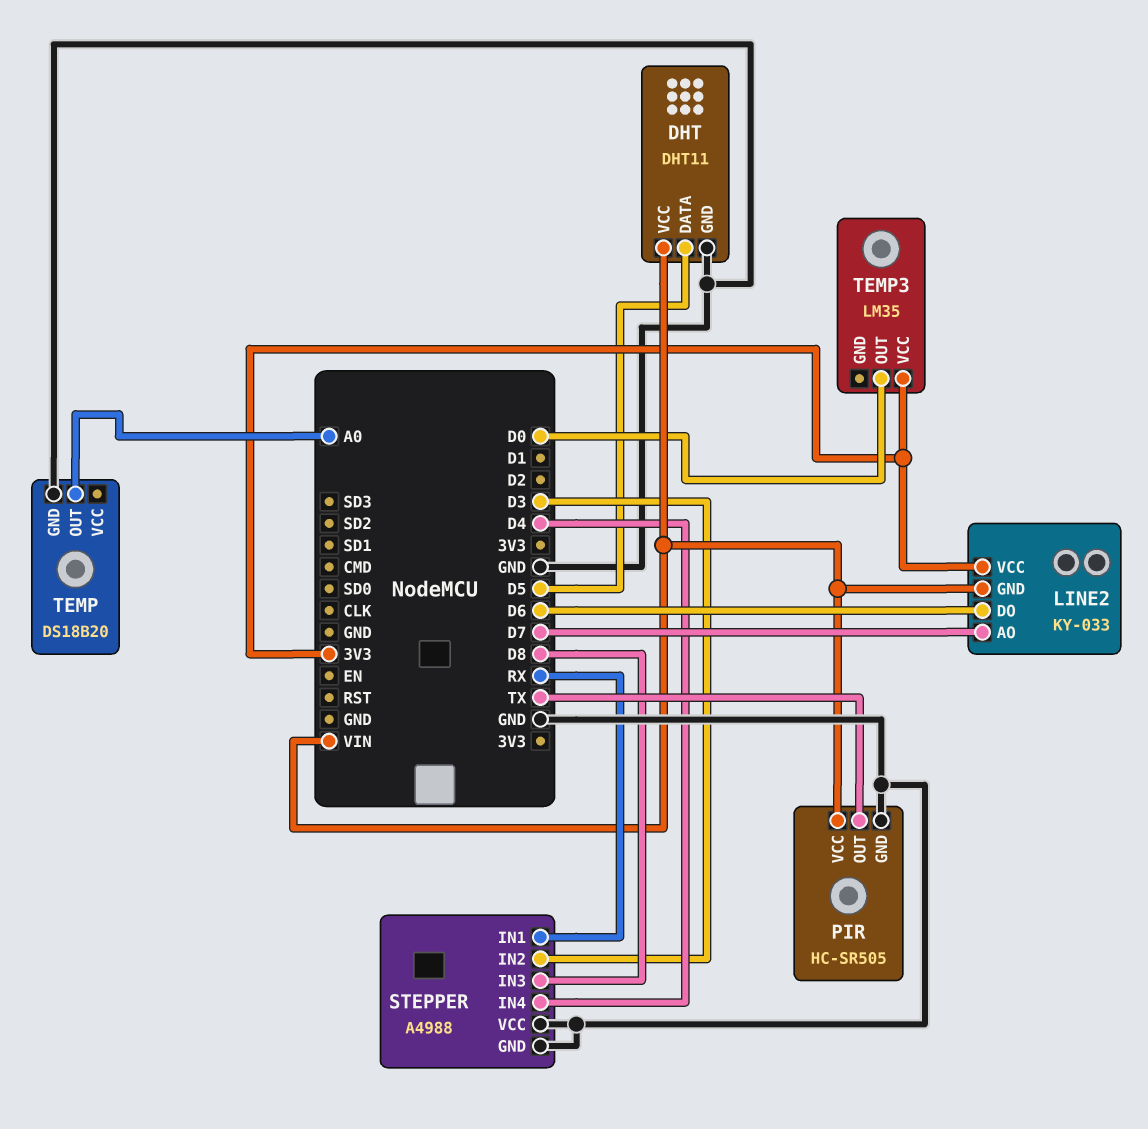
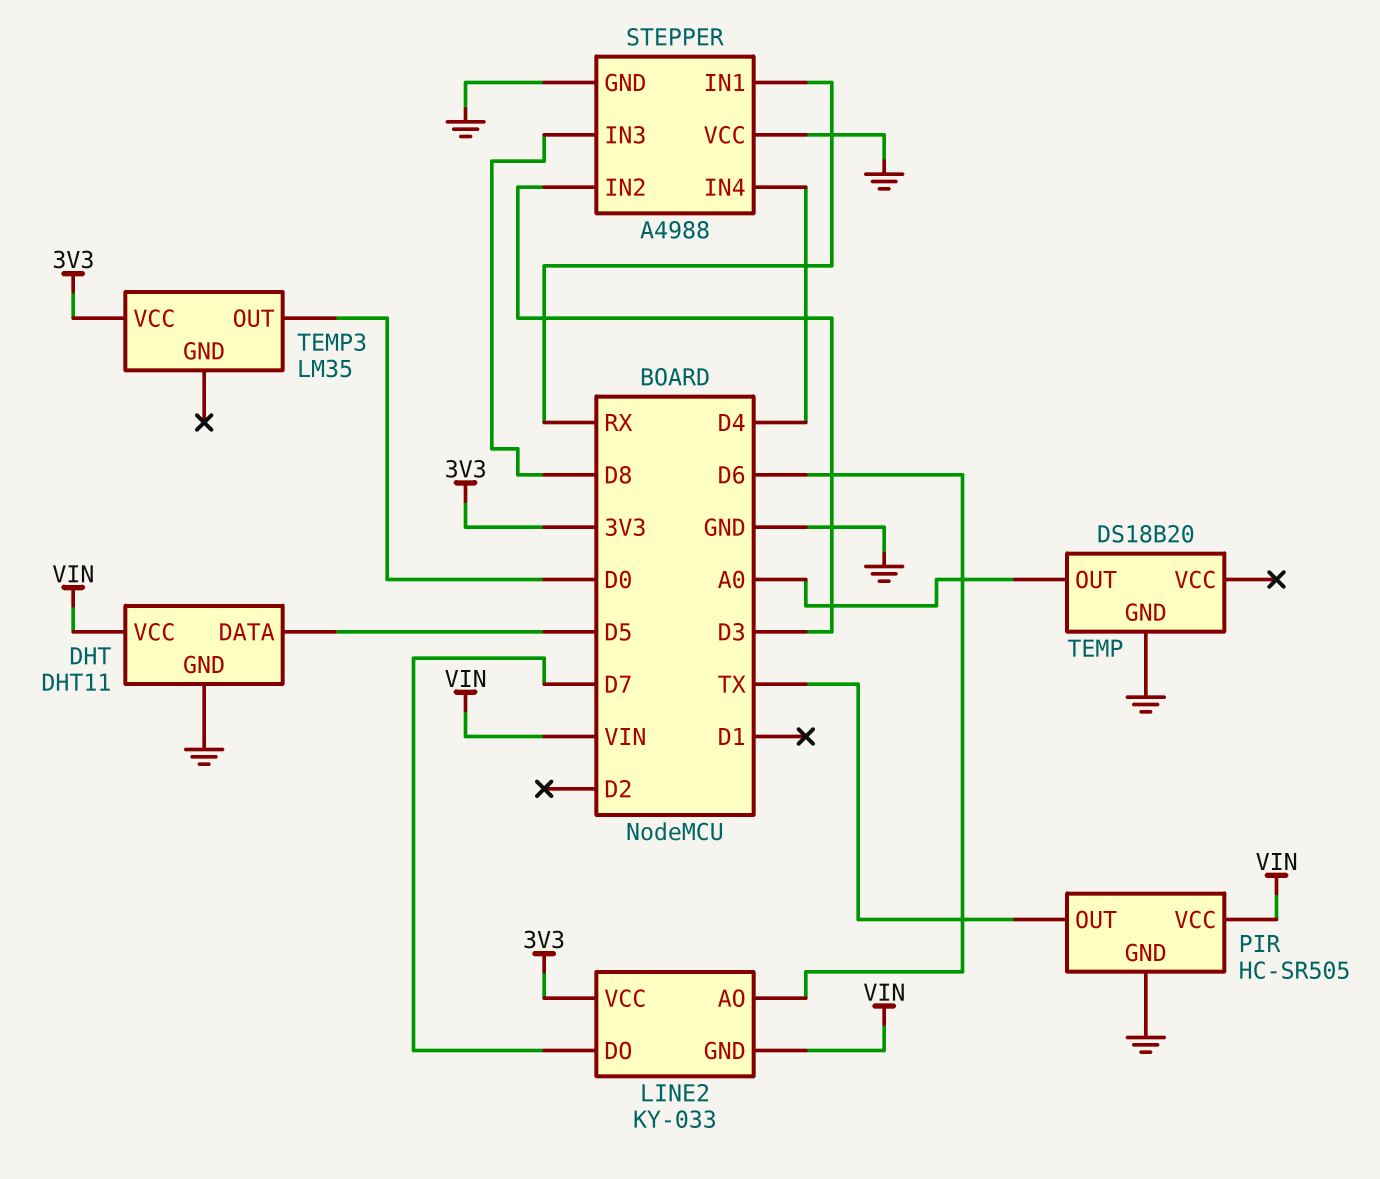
LINE2 pin AO: D7 -> D6
LINE2 pin DO: D6 -> D7

